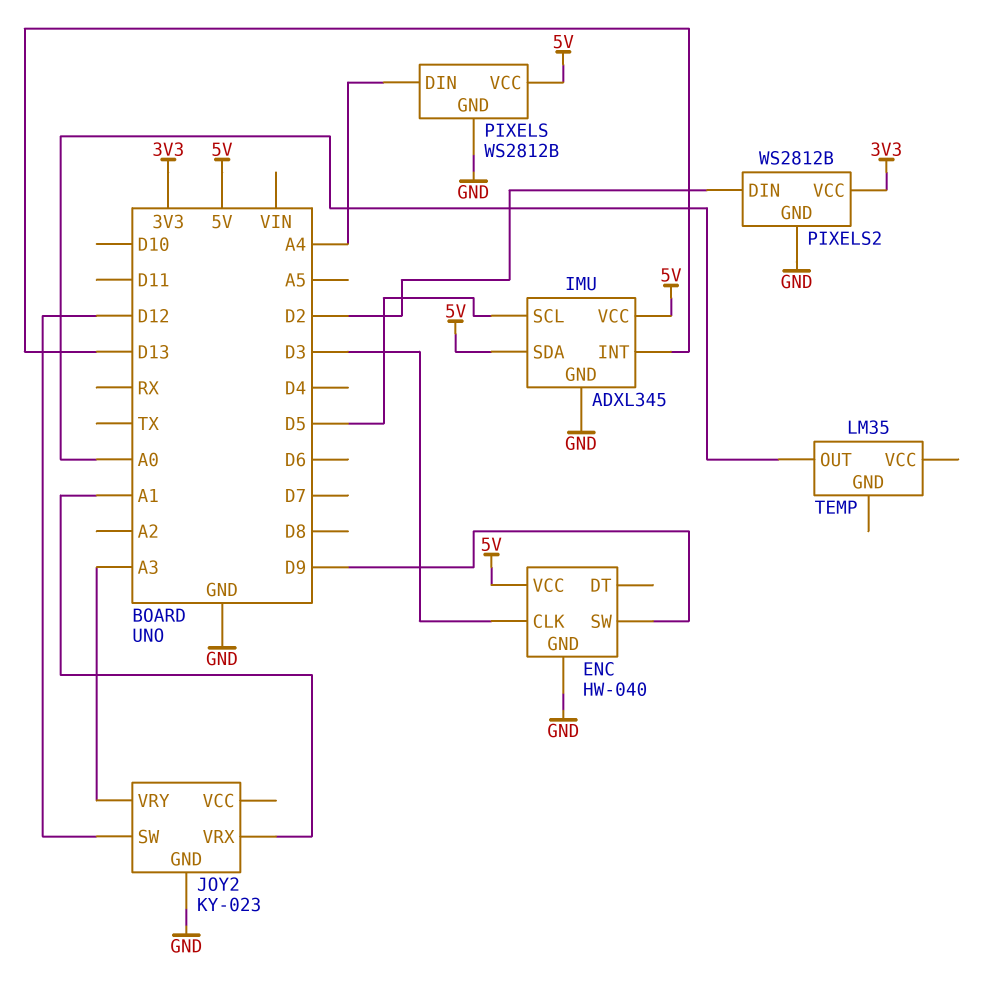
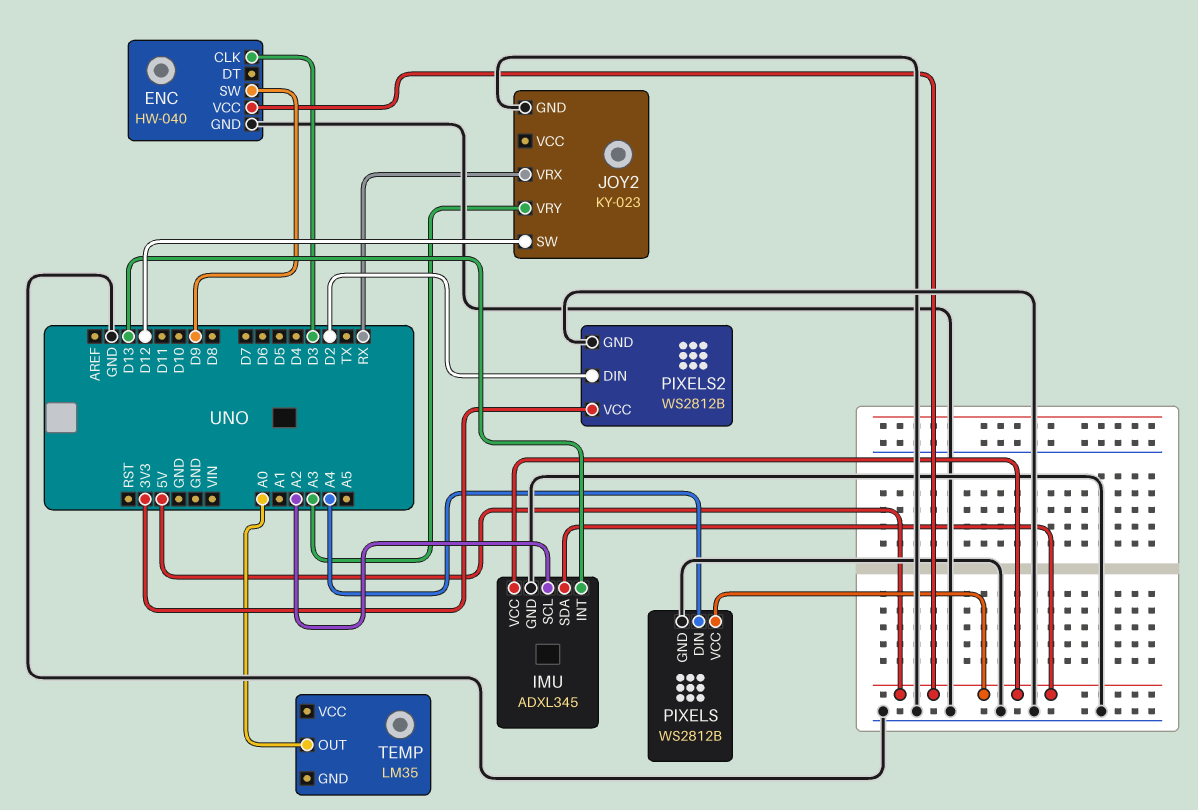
IMU pin SCL: D5 -> A2
JOY2 pin VRX: A1 -> RX

